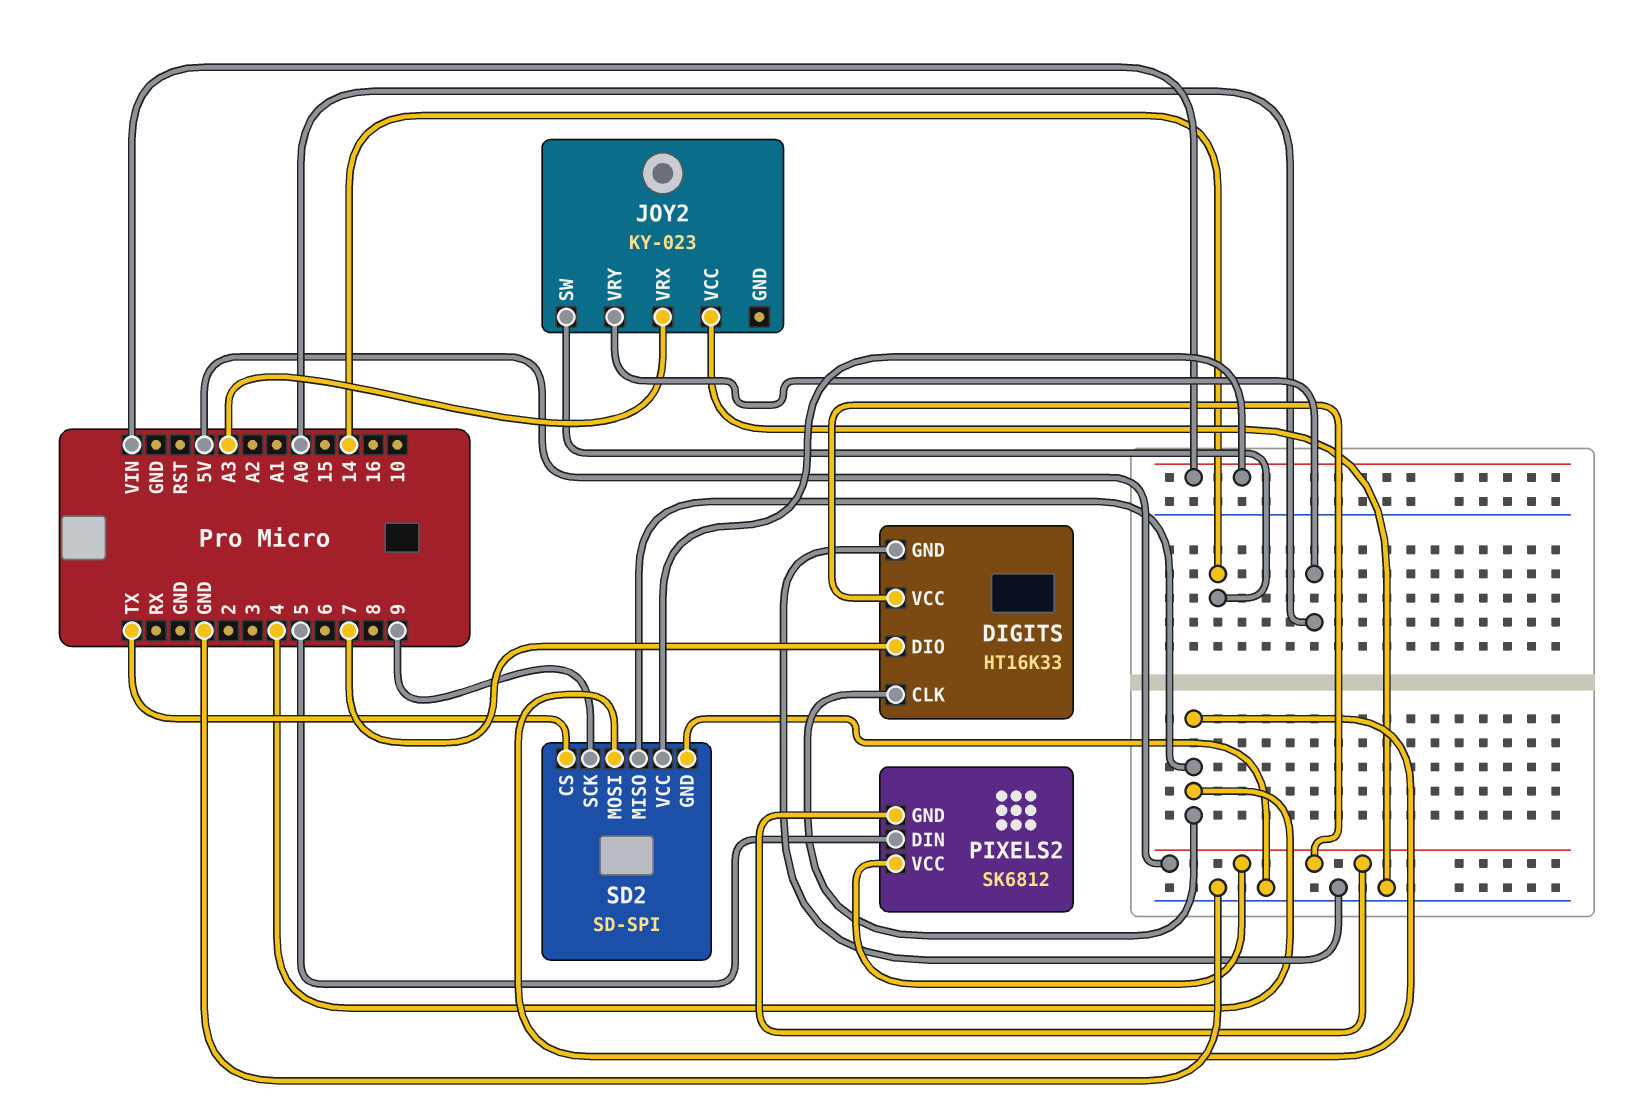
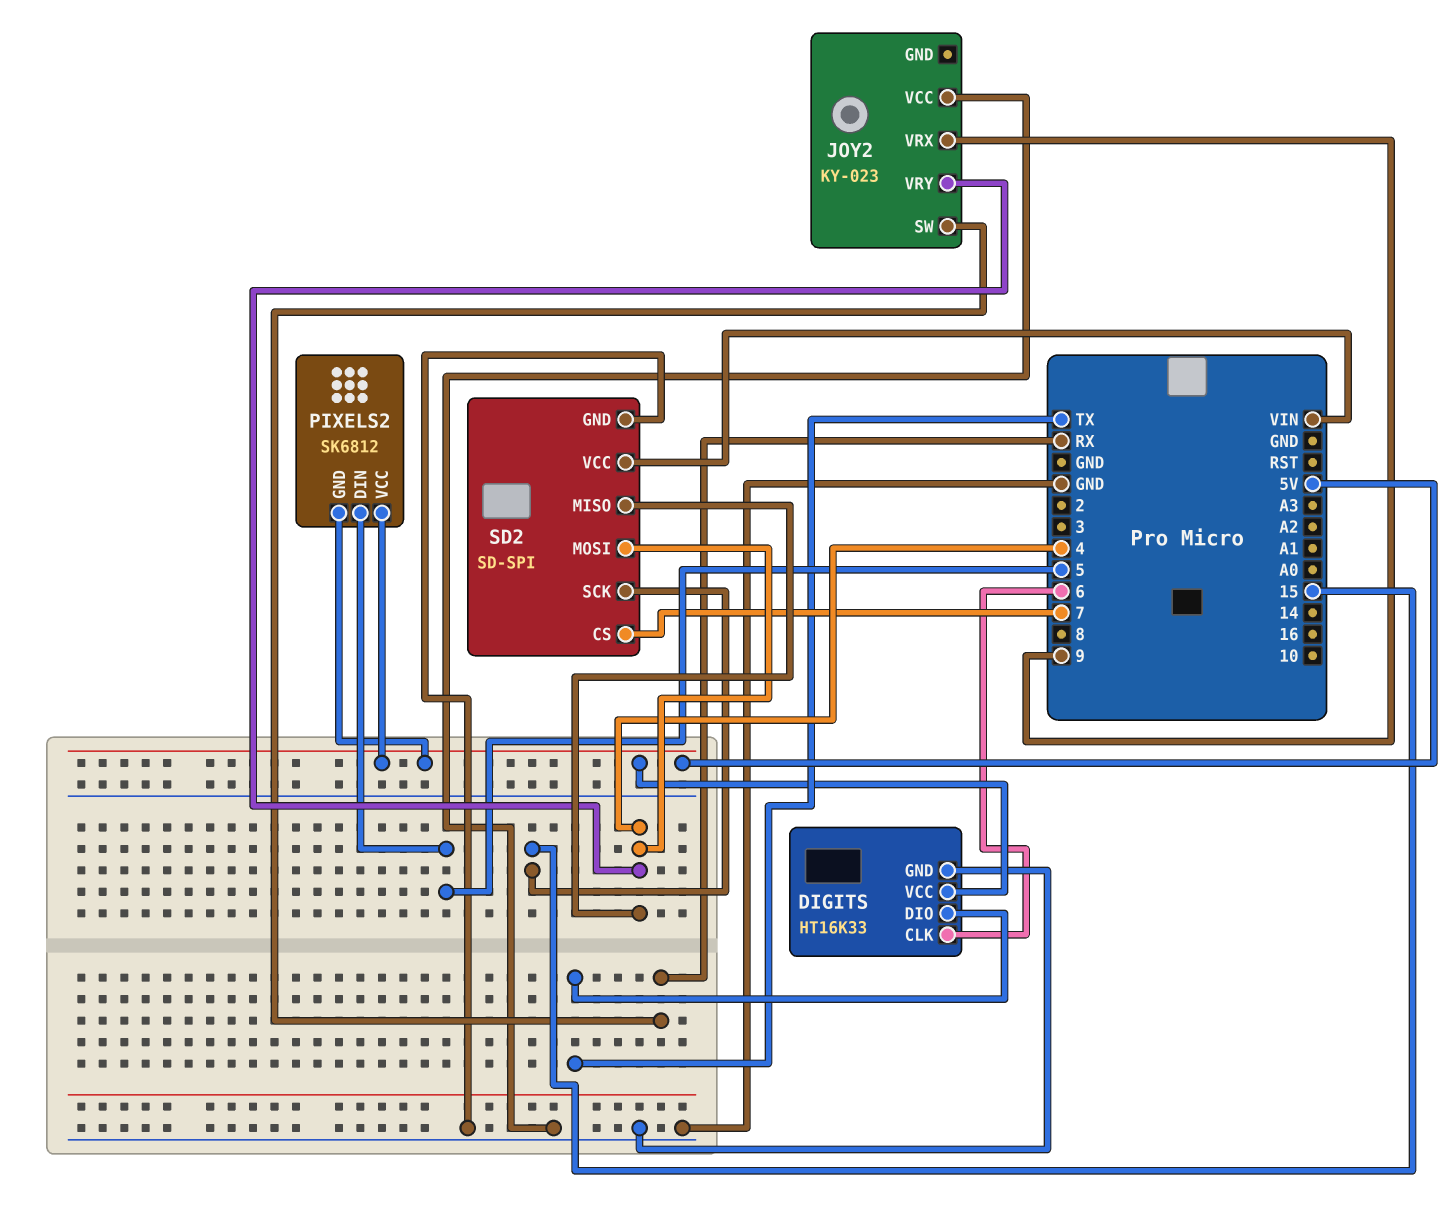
DIGITS pin CLK: 4 -> 6
DIGITS pin DIO: 7 -> TX
JOY2 pin SW: 14 -> RX
JOY2 pin VRX: A3 -> 9
JOY2 pin VRY: A0 -> 4
SD2 pin CS: TX -> 7
SD2 pin SCK: 9 -> 15

